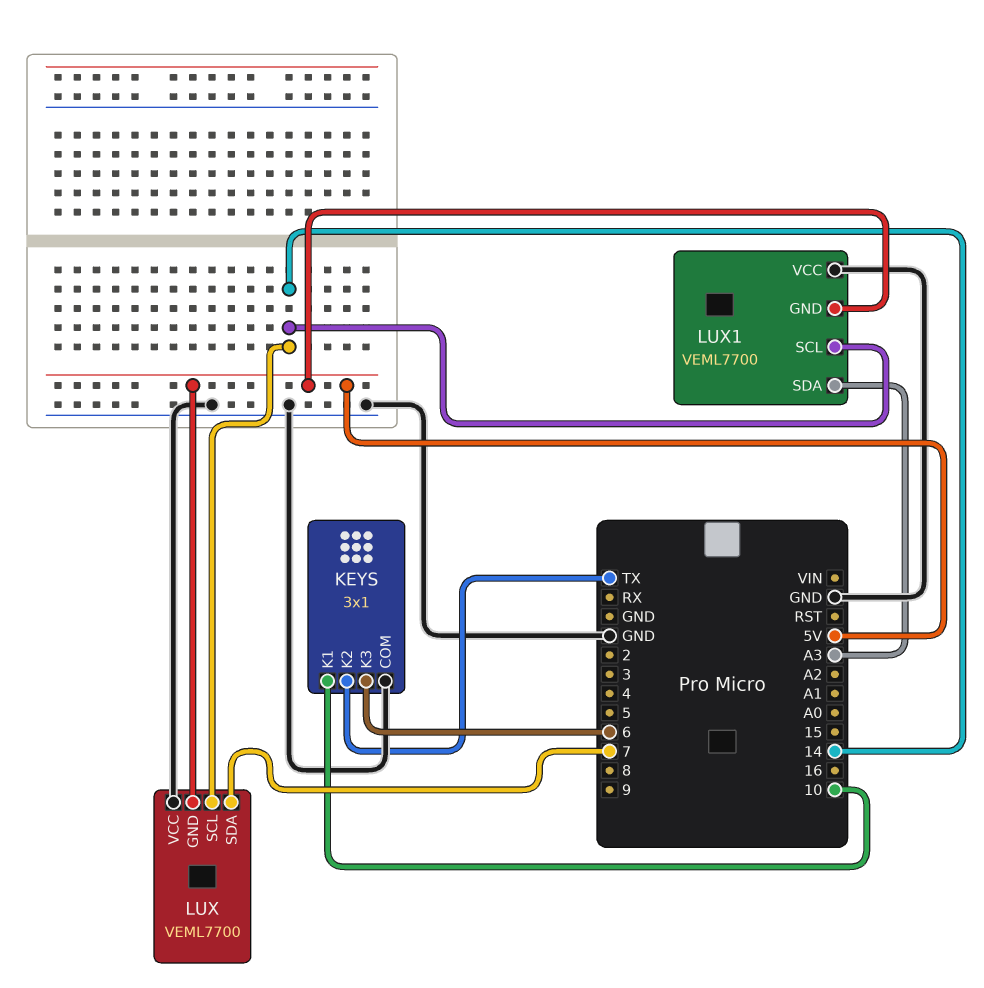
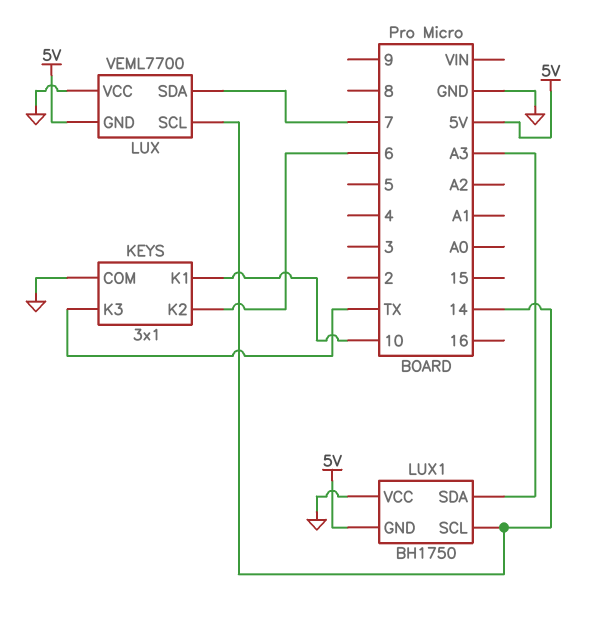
KEYS pin K2: TX -> 6
KEYS pin K3: 6 -> TX
LUX1: VEML7700 -> BH1750

